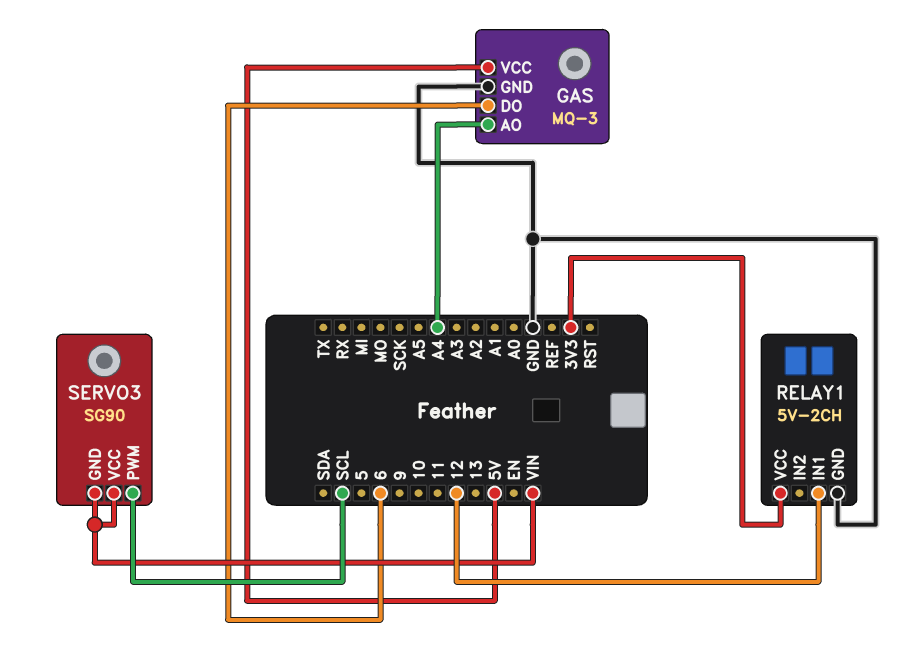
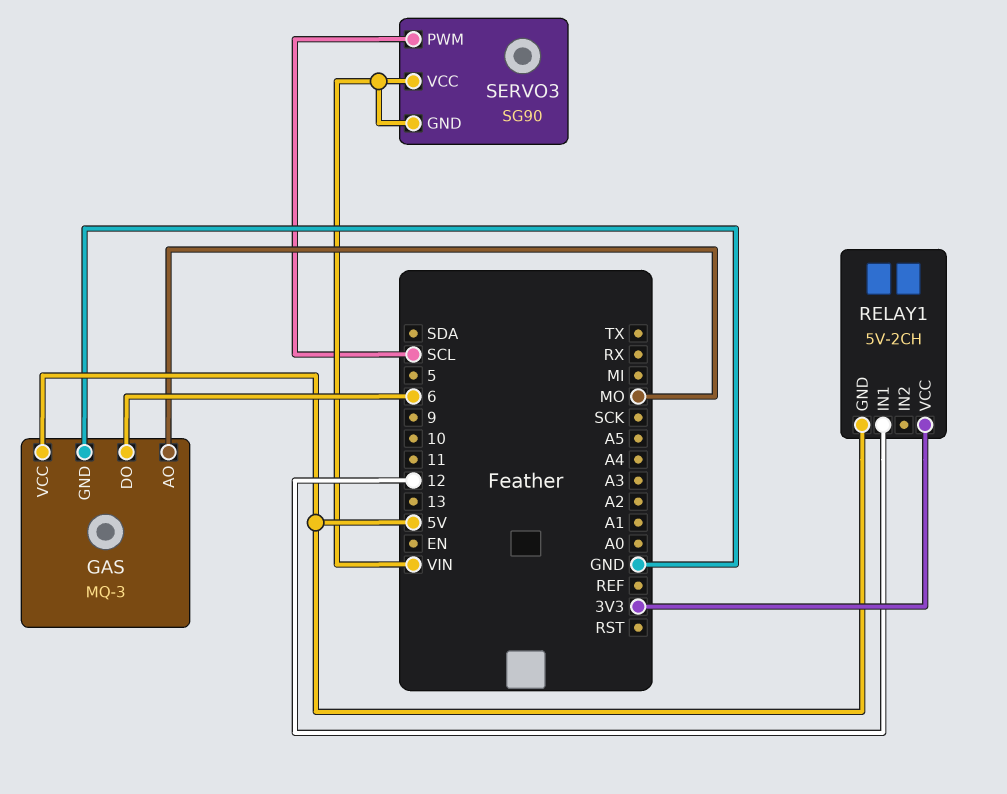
GAS pin AO: A4 -> MO
RELAY1 pin GND: GND -> 5V

